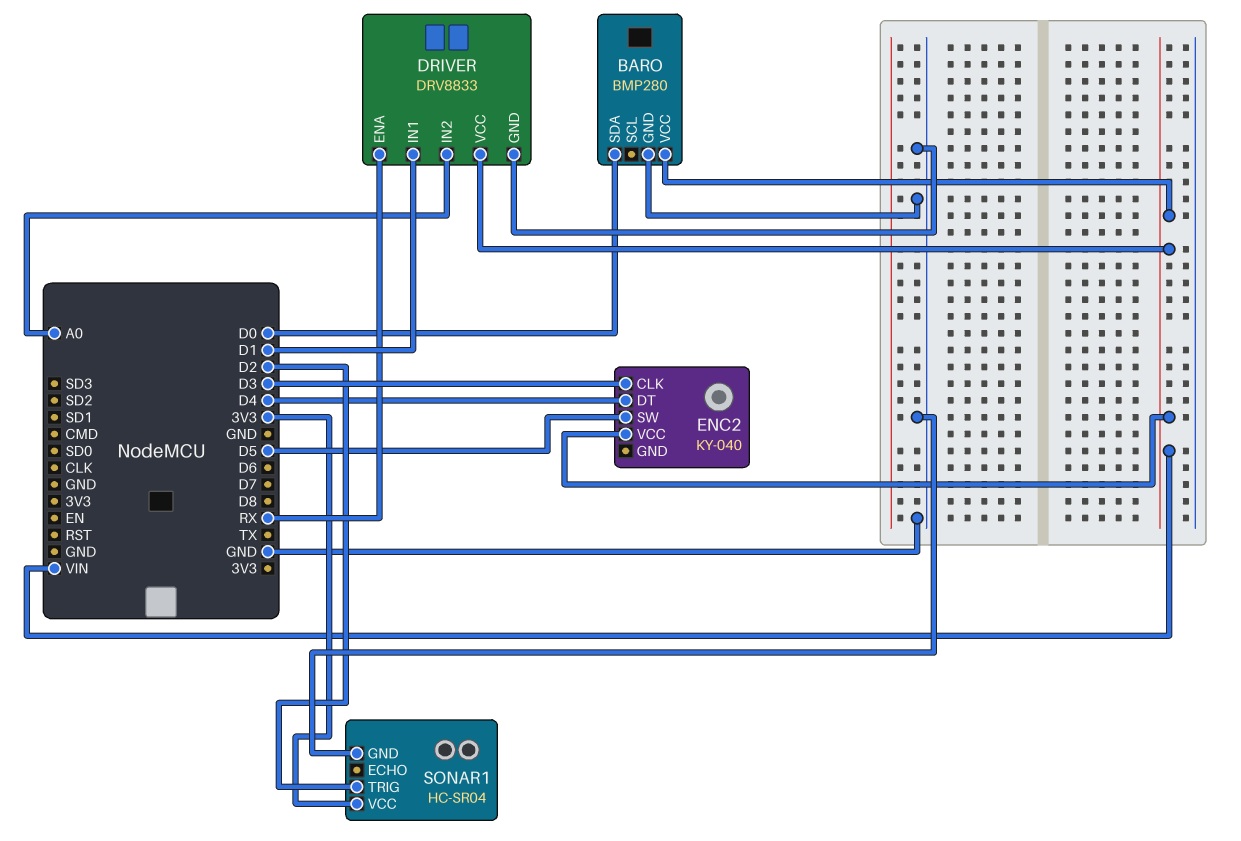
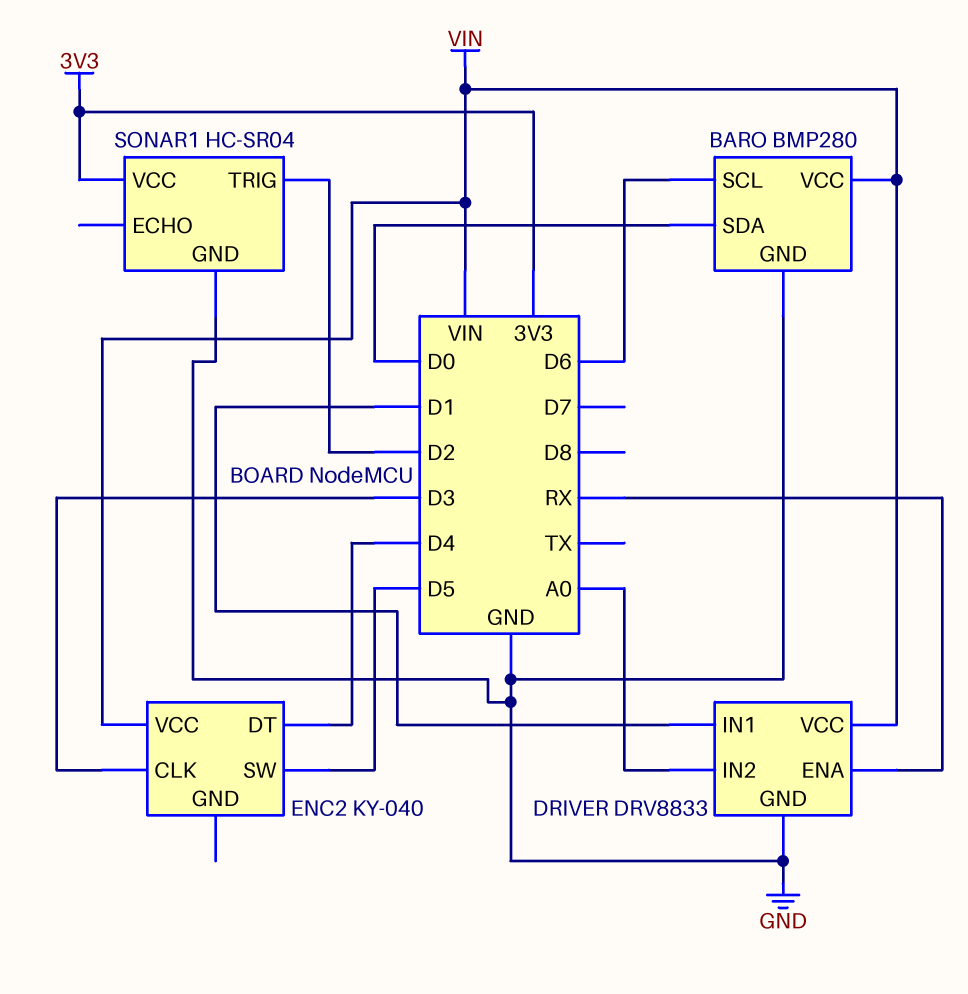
BARO pin SCL: none -> D6

